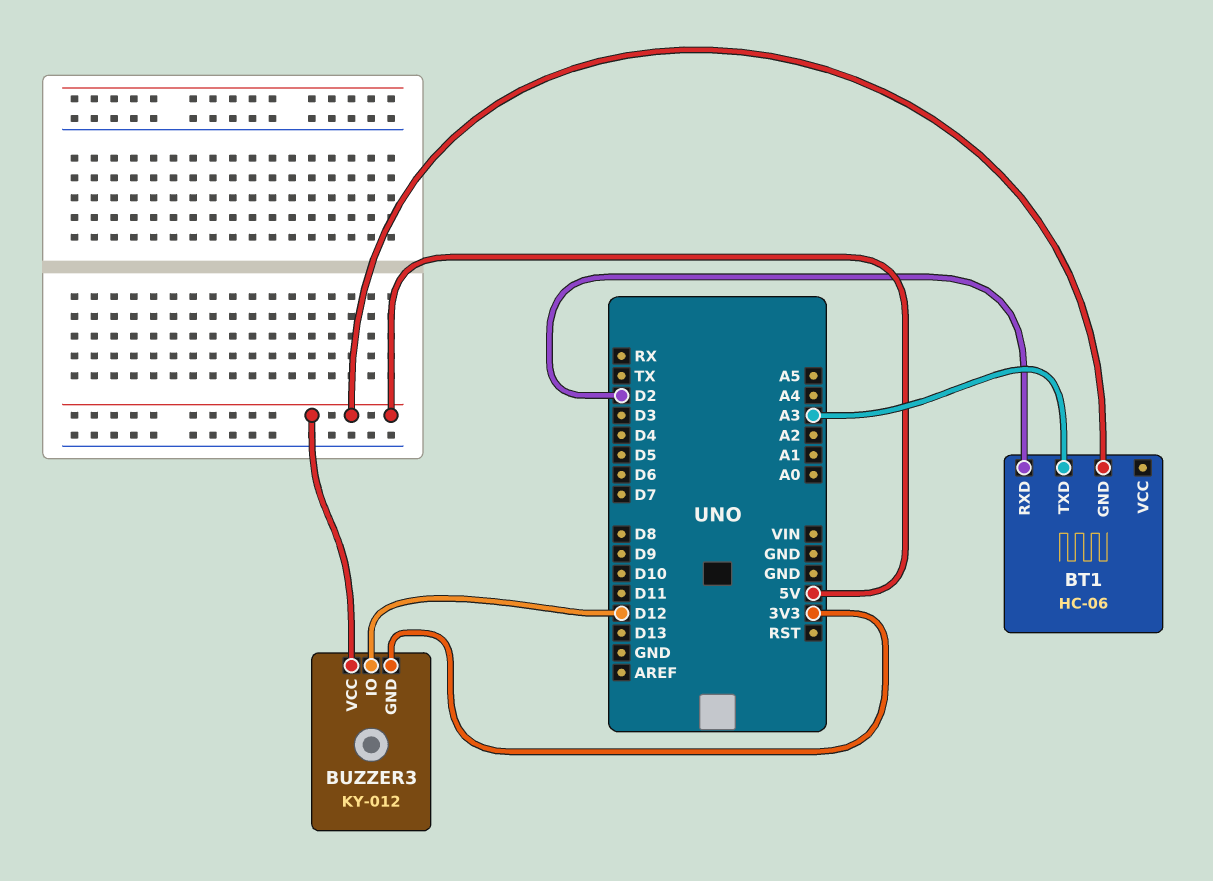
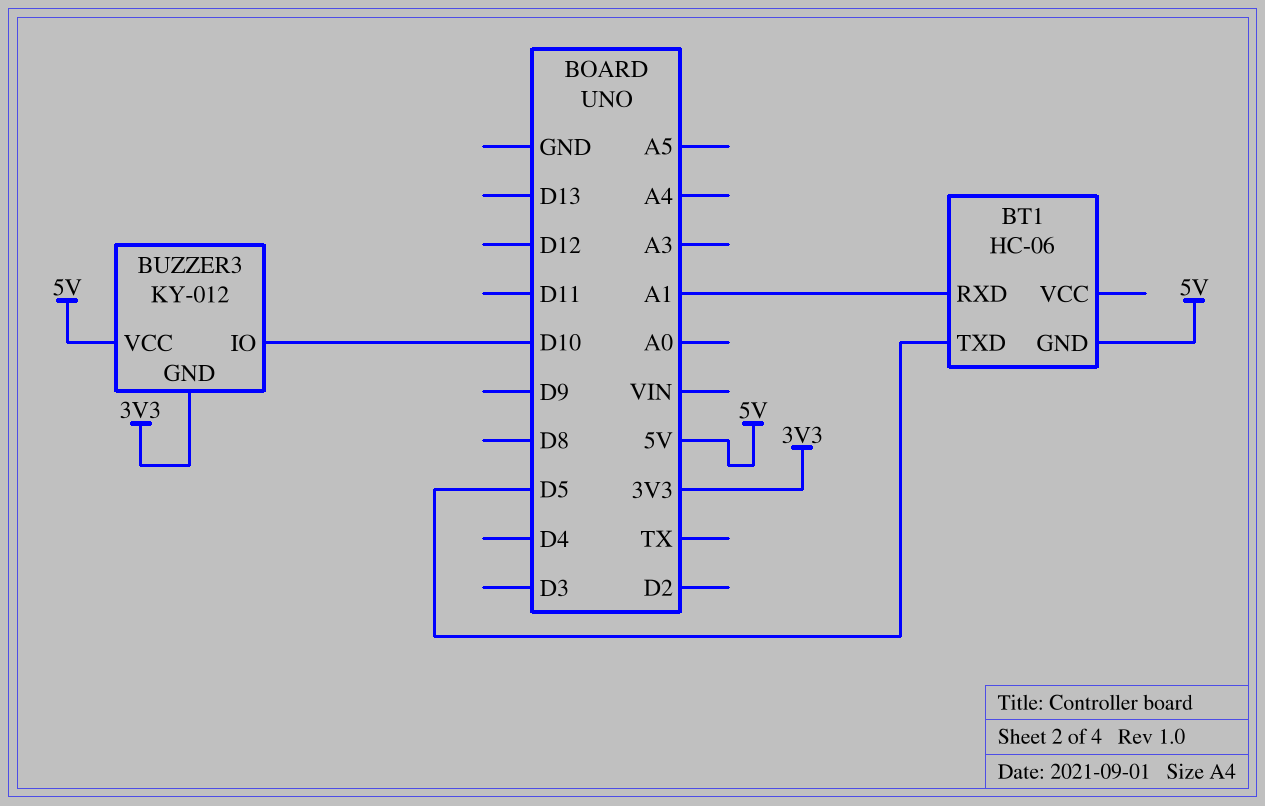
BT1 pin RXD: D2 -> A1
BT1 pin TXD: A3 -> D5
BUZZER3 pin IO: D12 -> D10

